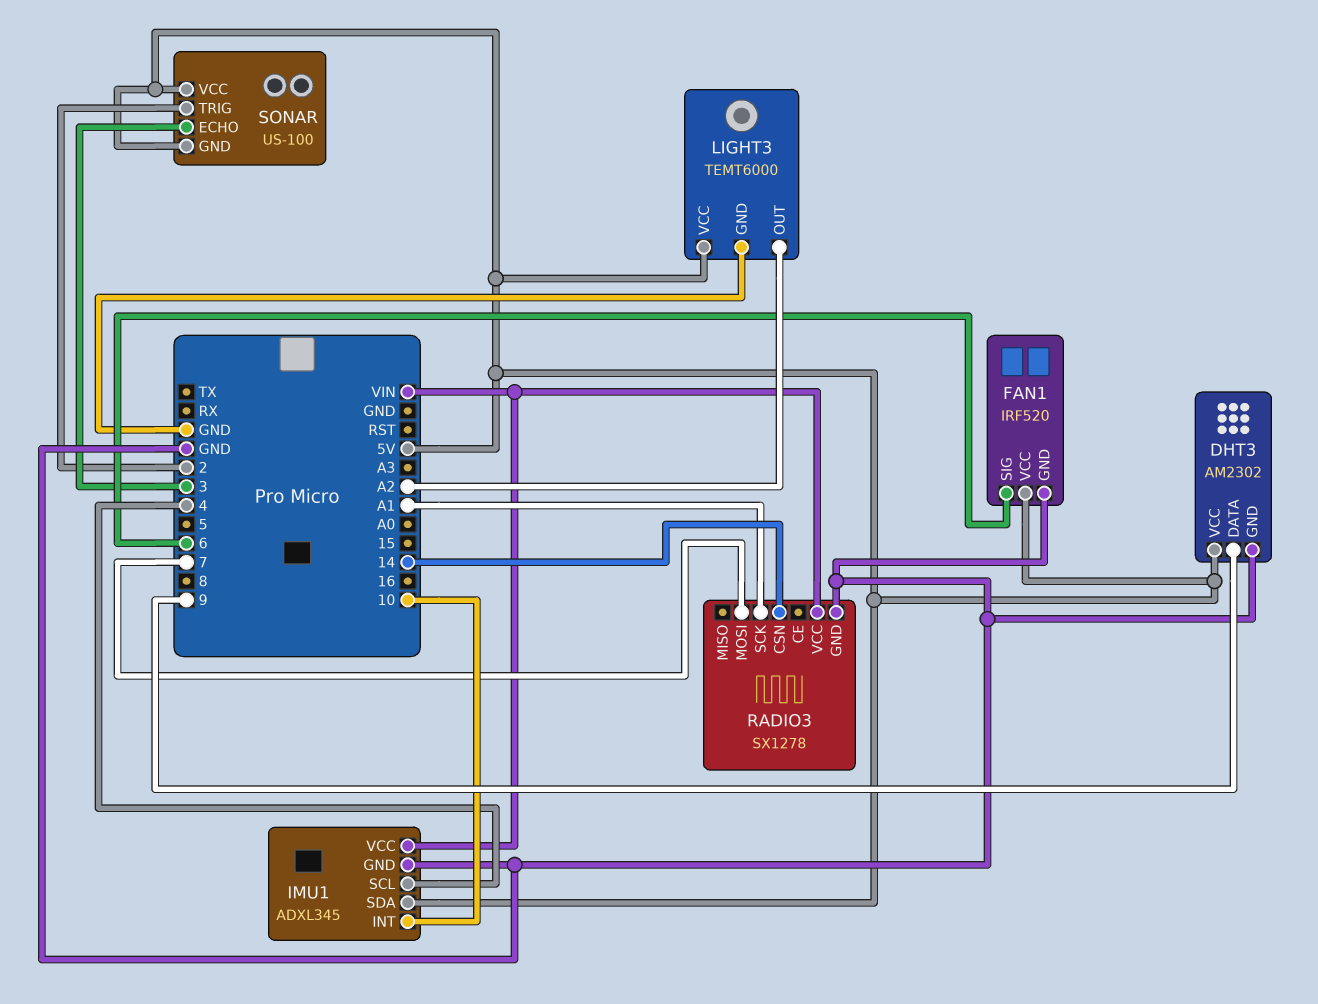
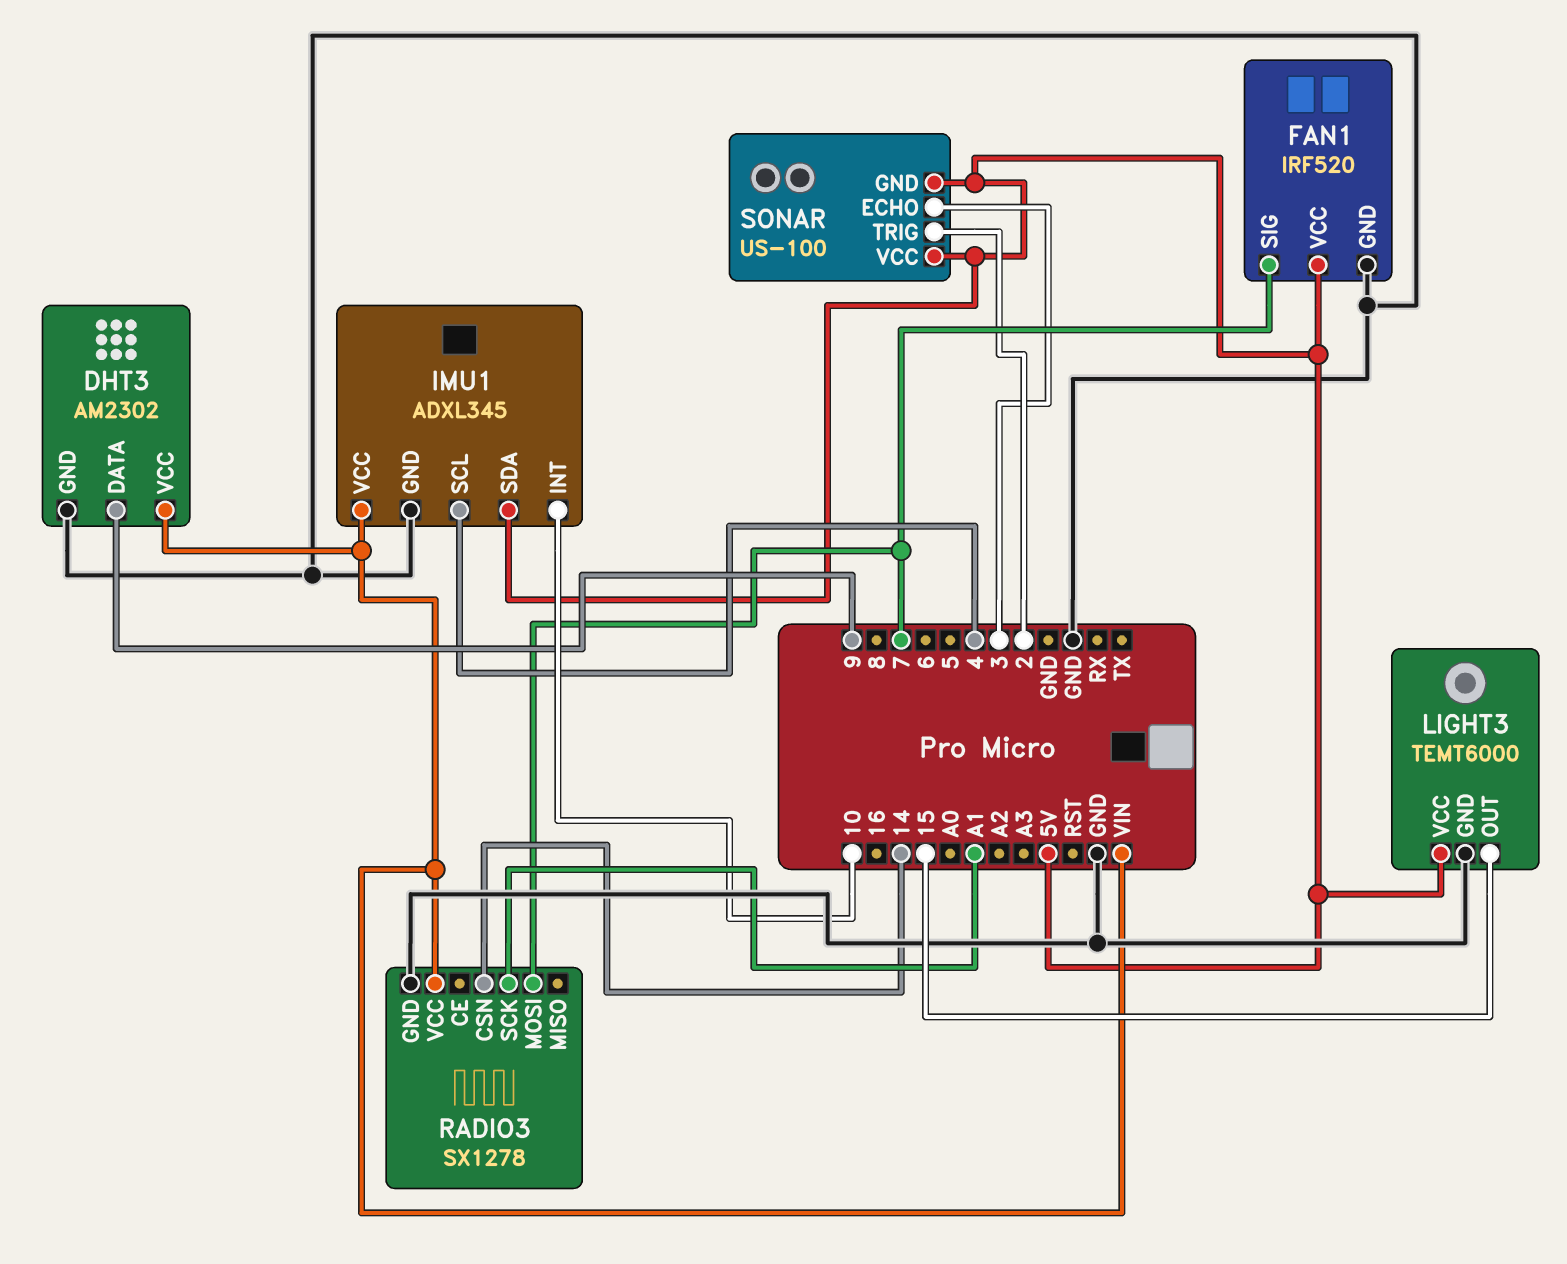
DHT3 pin VCC: 5V -> VIN
FAN1 pin SIG: 6 -> 7
LIGHT3 pin OUT: A2 -> 15

